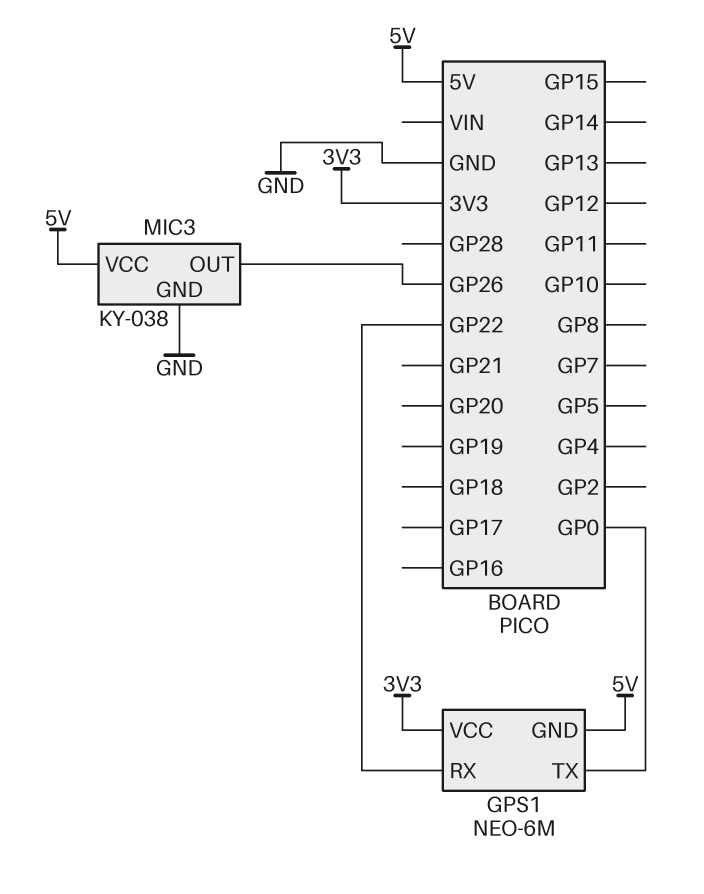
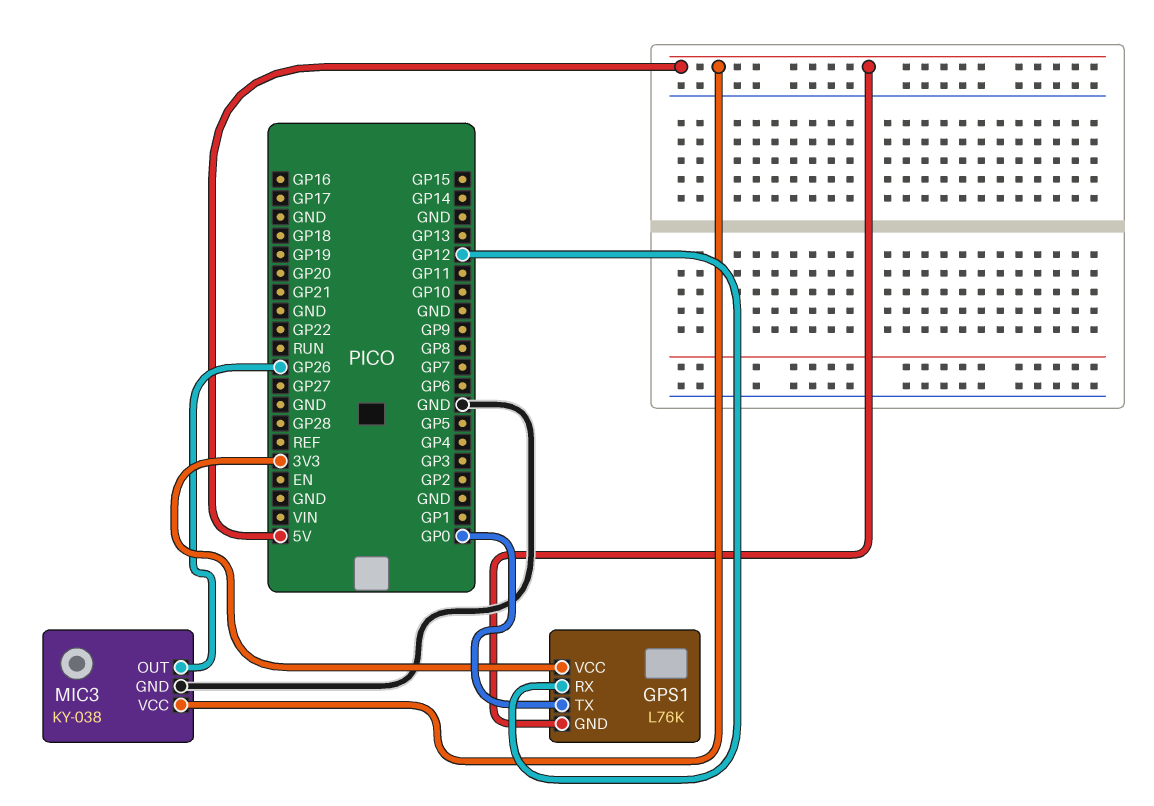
GPS1: NEO-6M -> L76K
GPS1 pin RX: GP22 -> GP12

